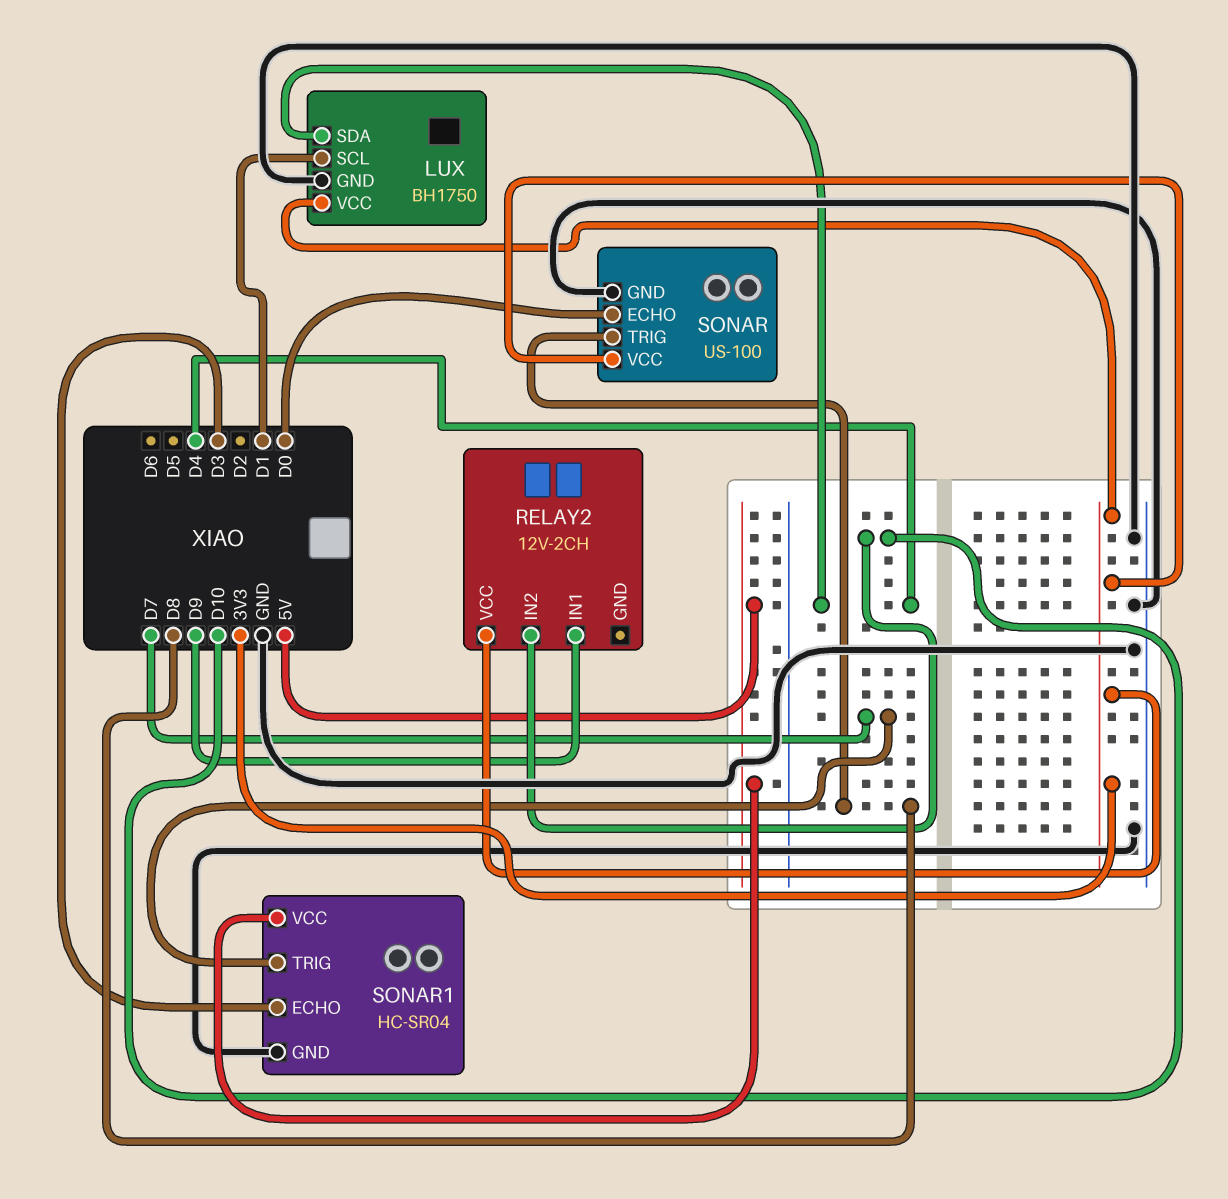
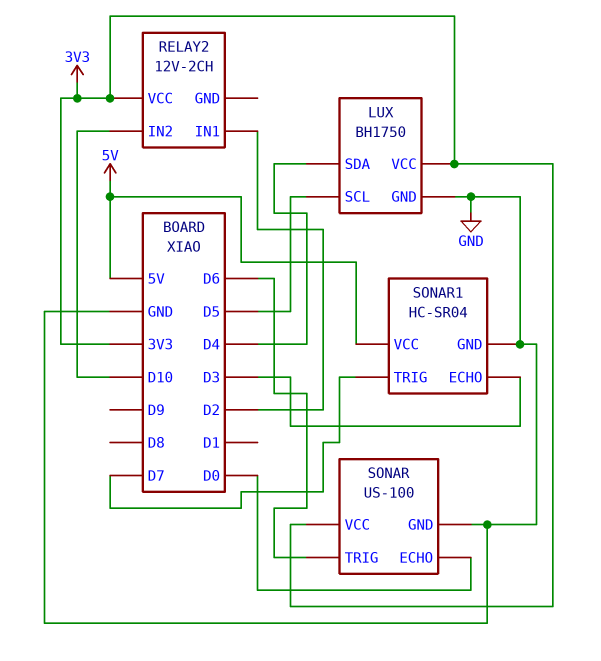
LUX pin SCL: D1 -> D5
RELAY2 pin IN1: D9 -> D2
SONAR pin TRIG: D8 -> D6

